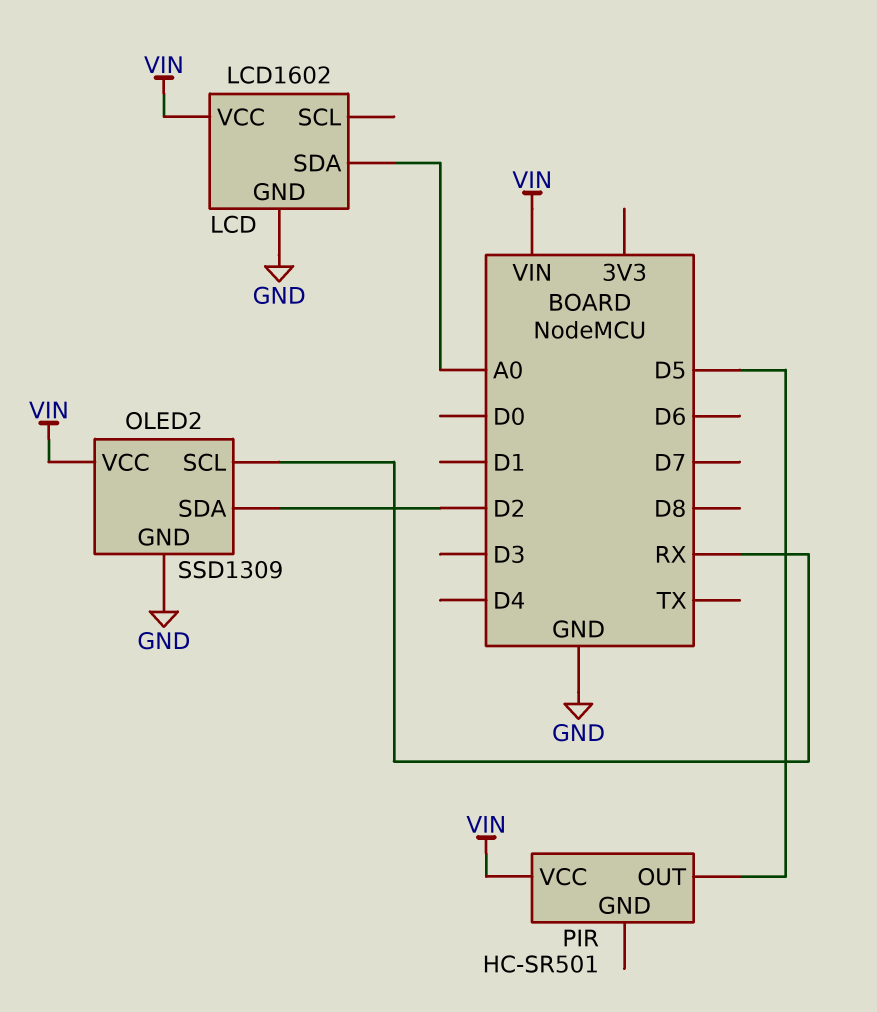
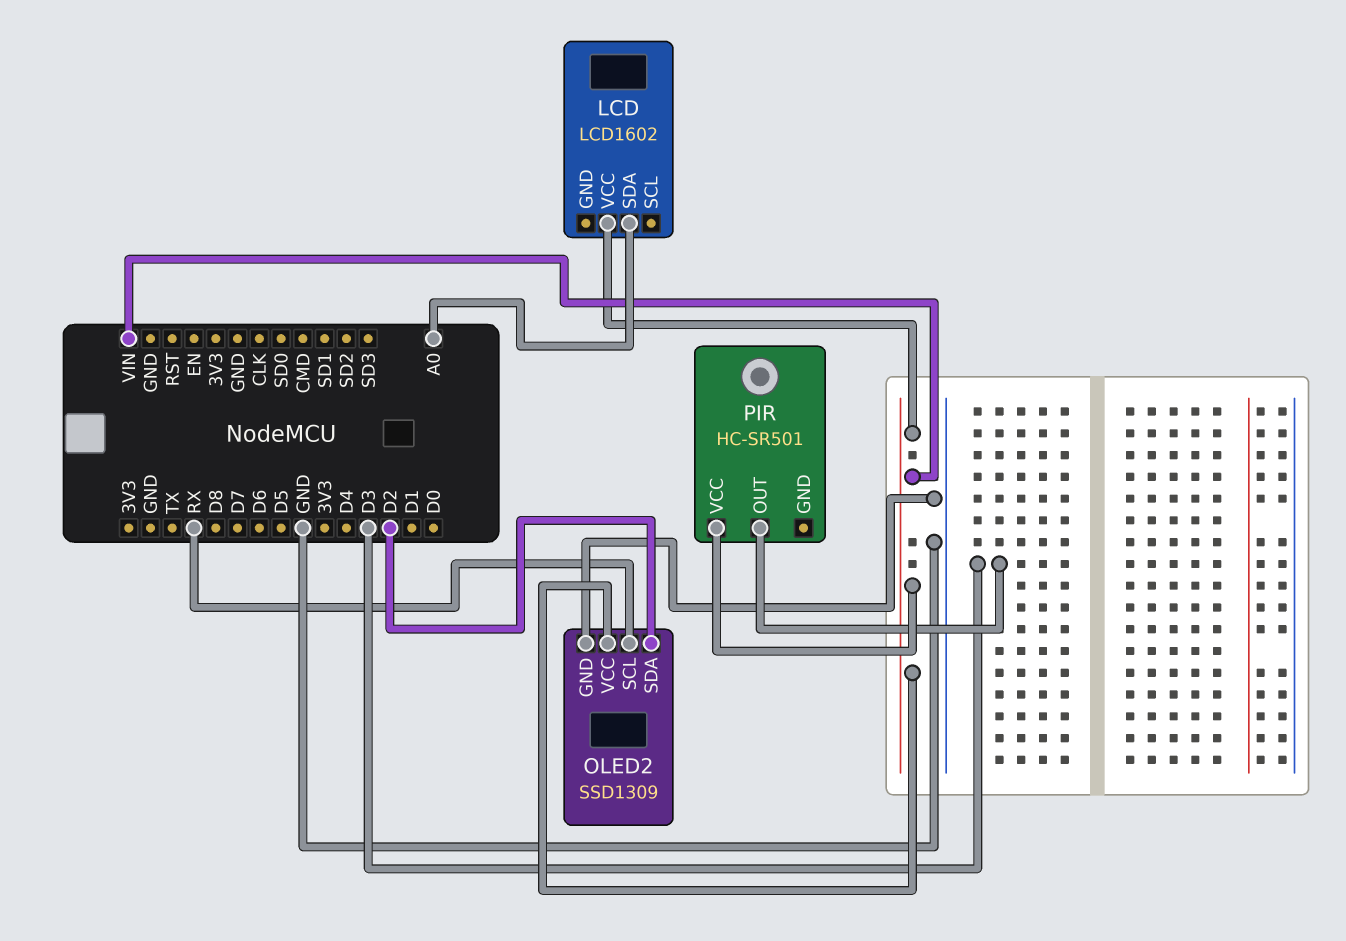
LCD pin GND: GND -> none
PIR pin OUT: D5 -> D3

